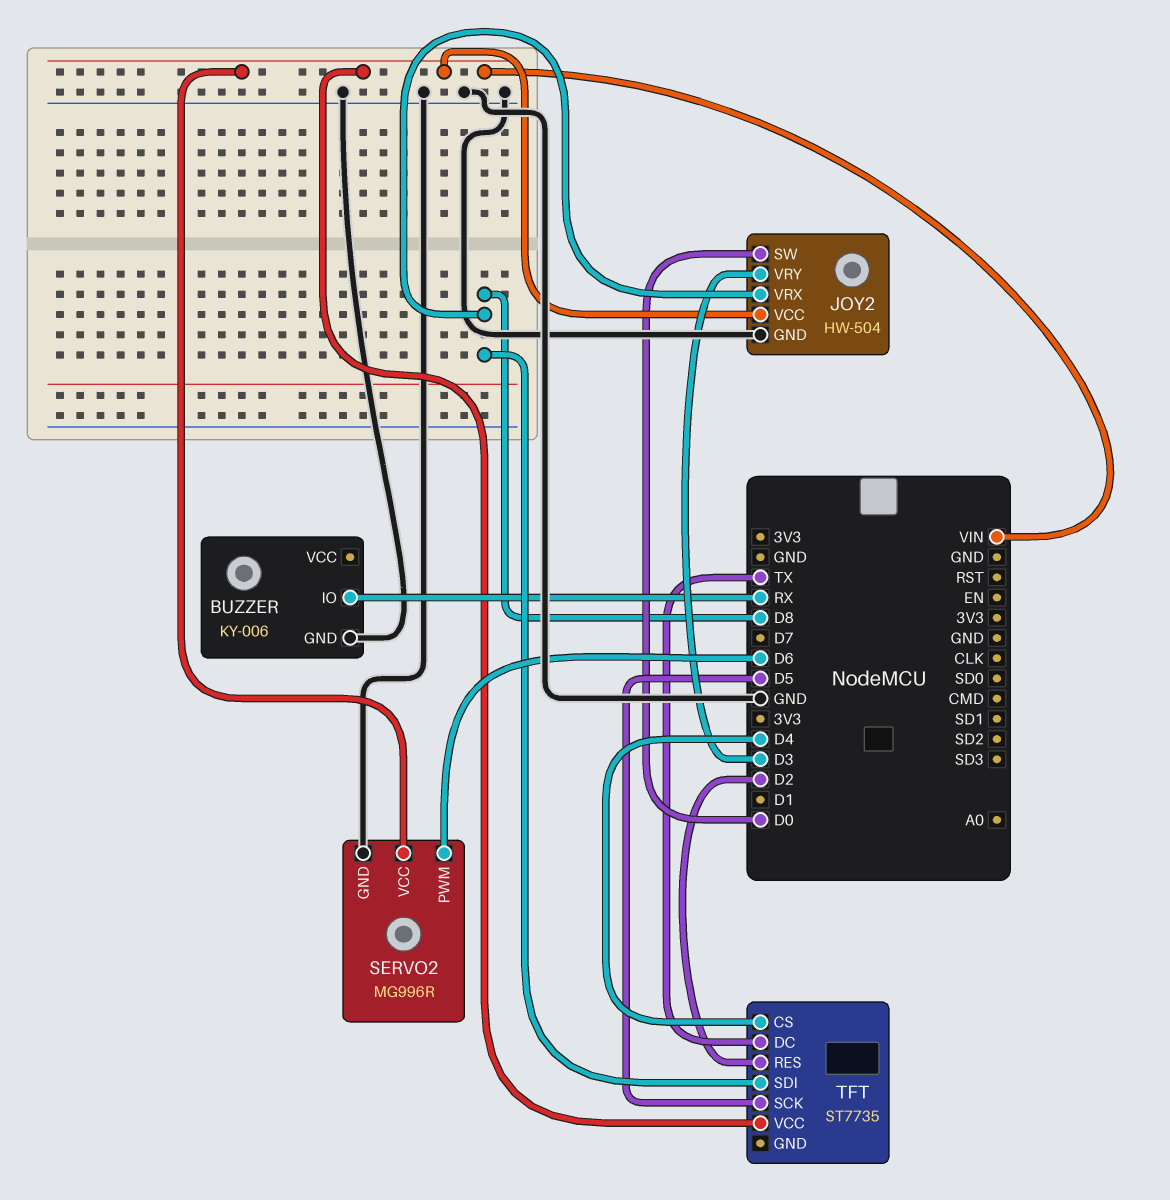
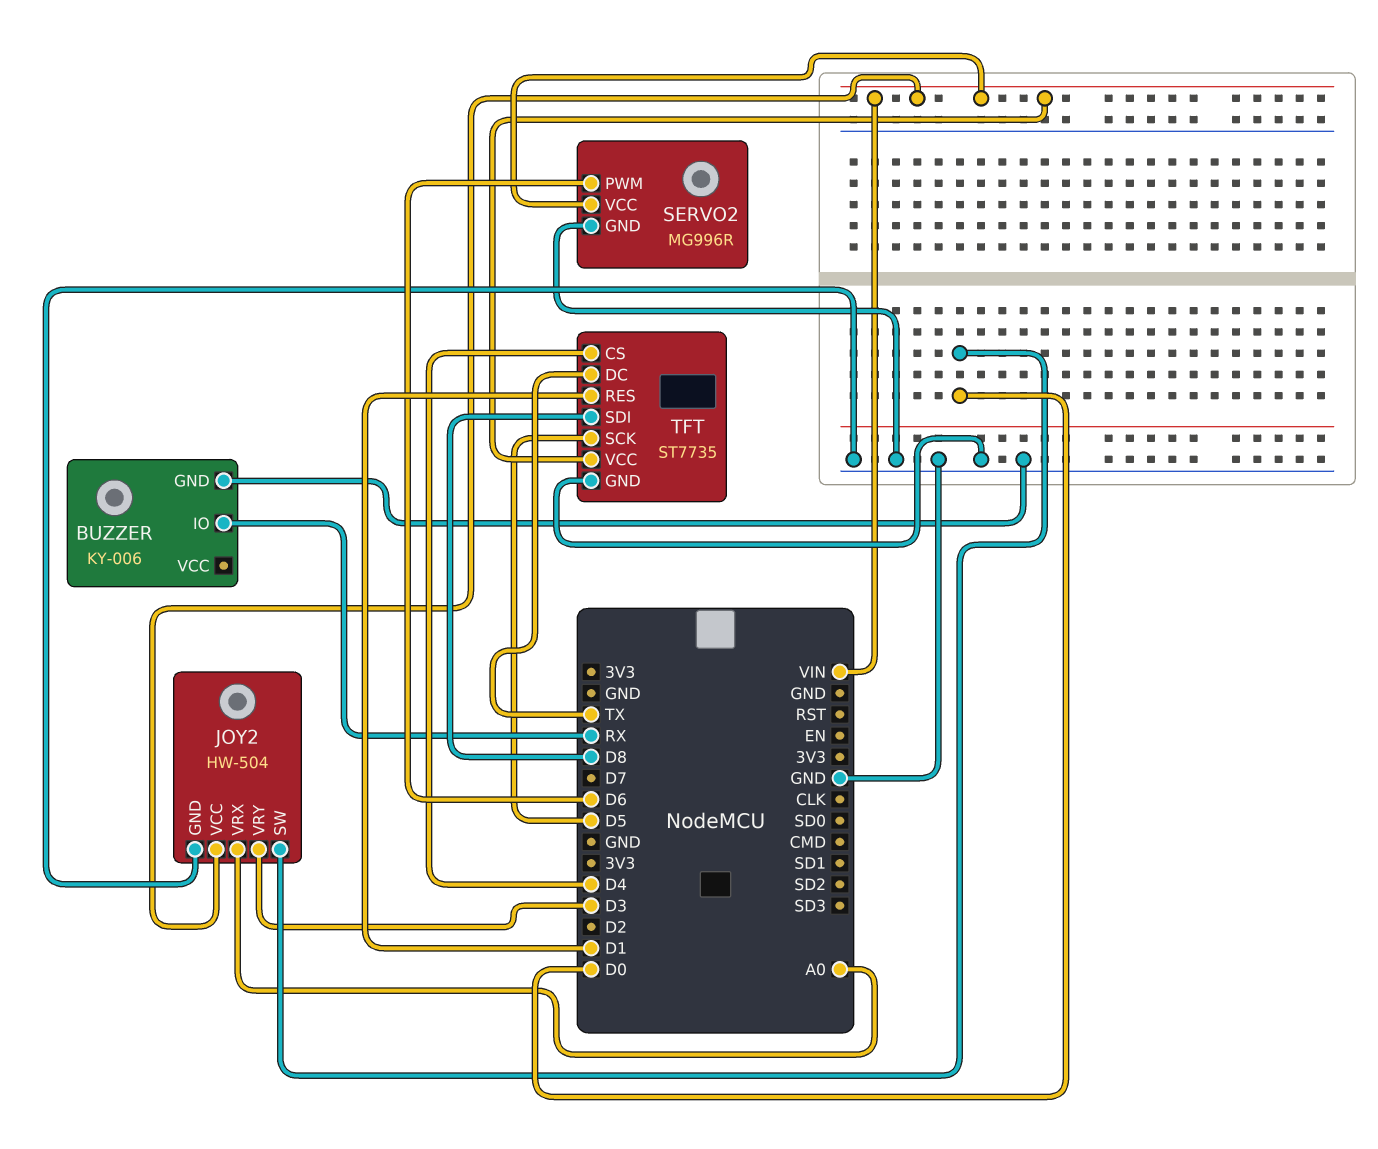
JOY2 pin VRX: D8 -> A0
TFT pin GND: none -> GND
TFT pin RES: D2 -> D1

